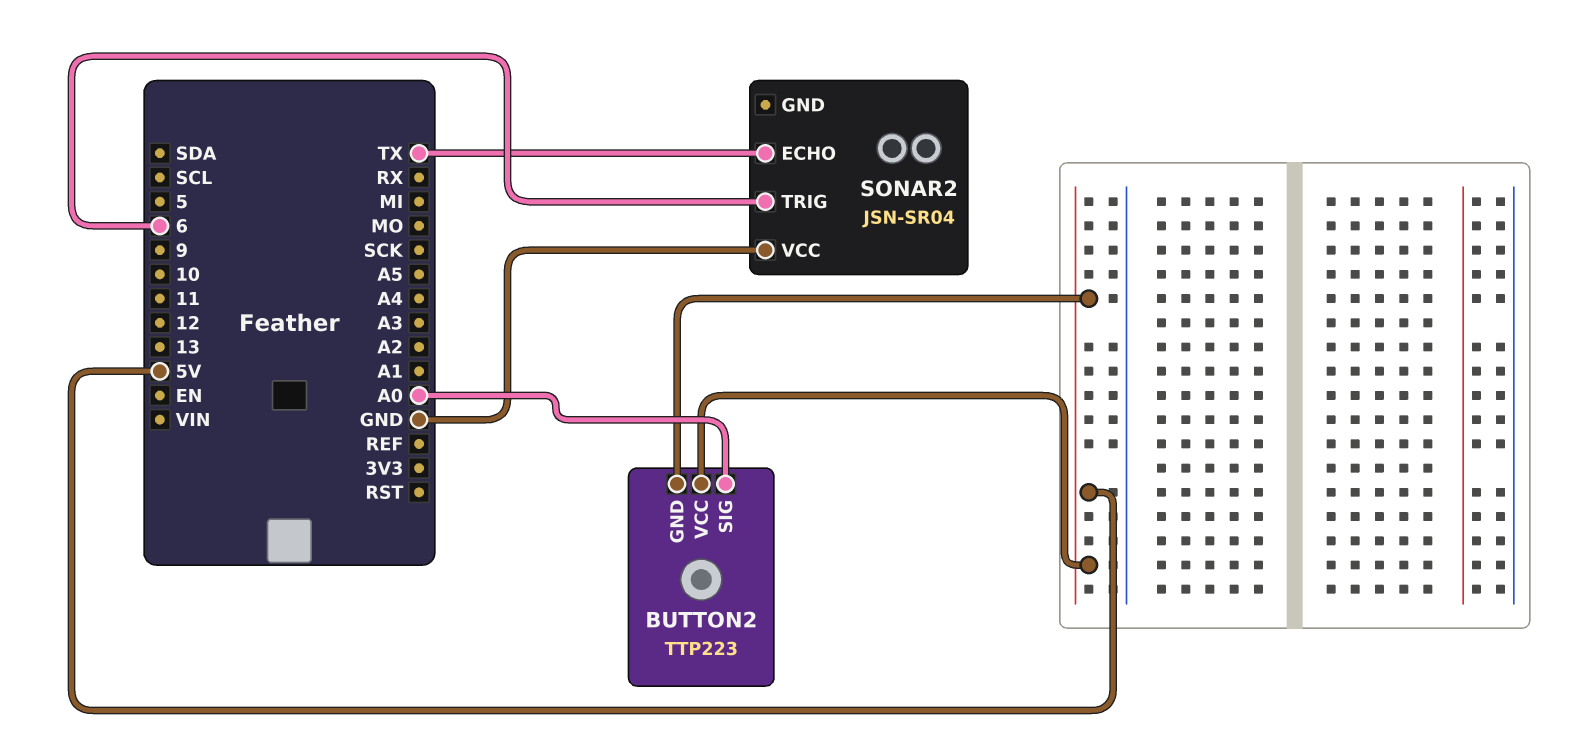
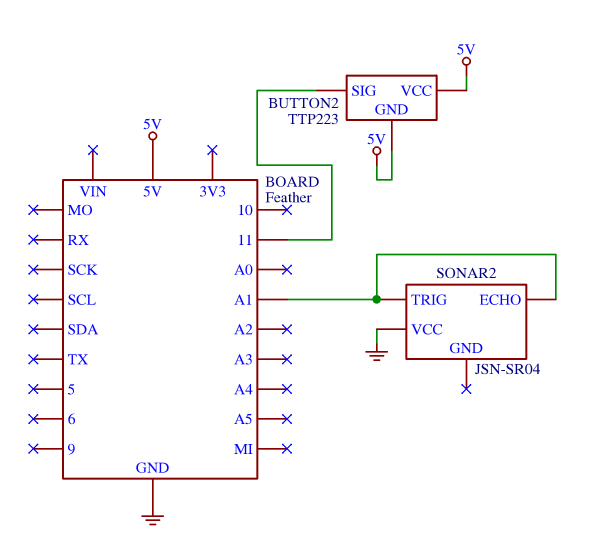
BUTTON2 pin SIG: A0 -> 11
SONAR2 pin ECHO: TX -> A1
SONAR2 pin TRIG: 6 -> A1

